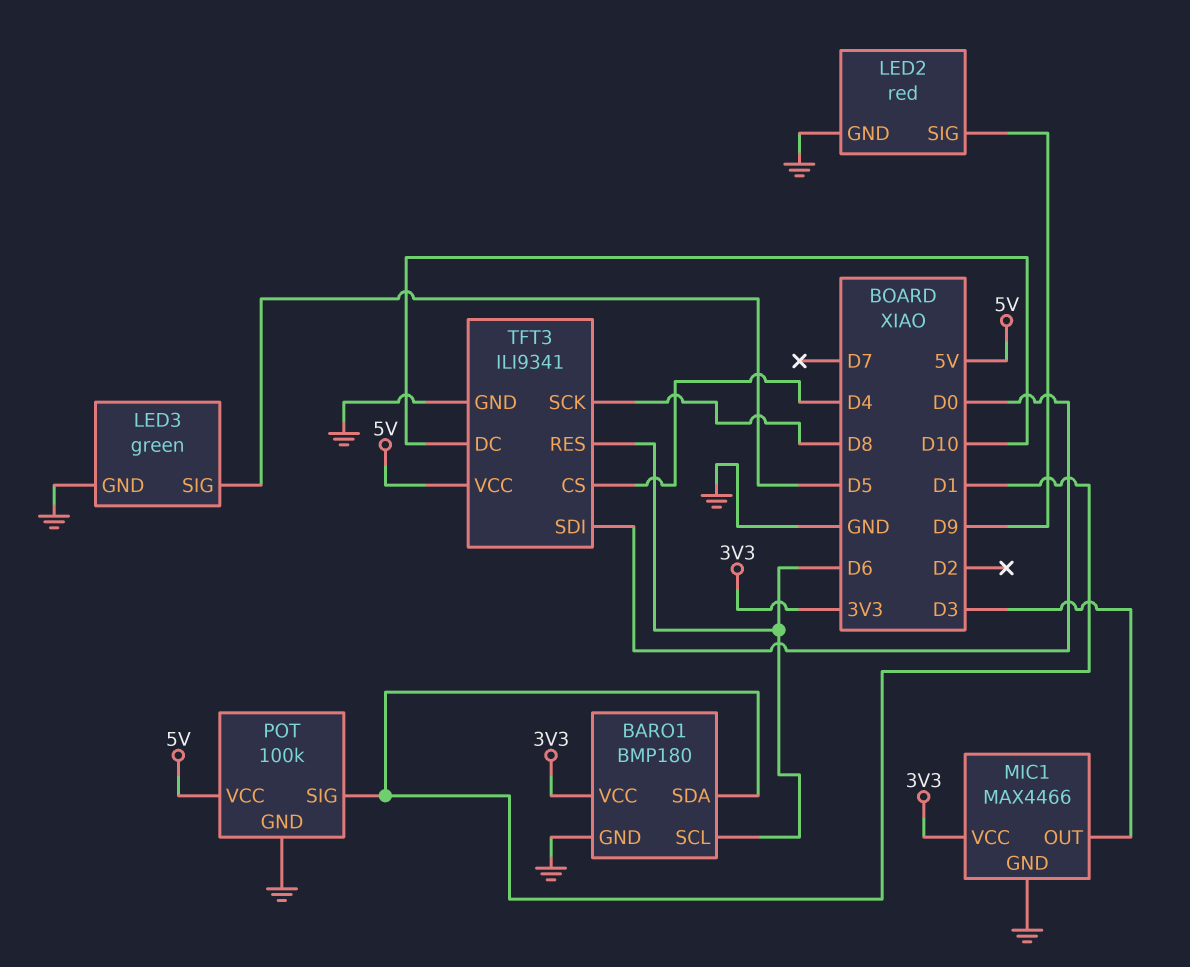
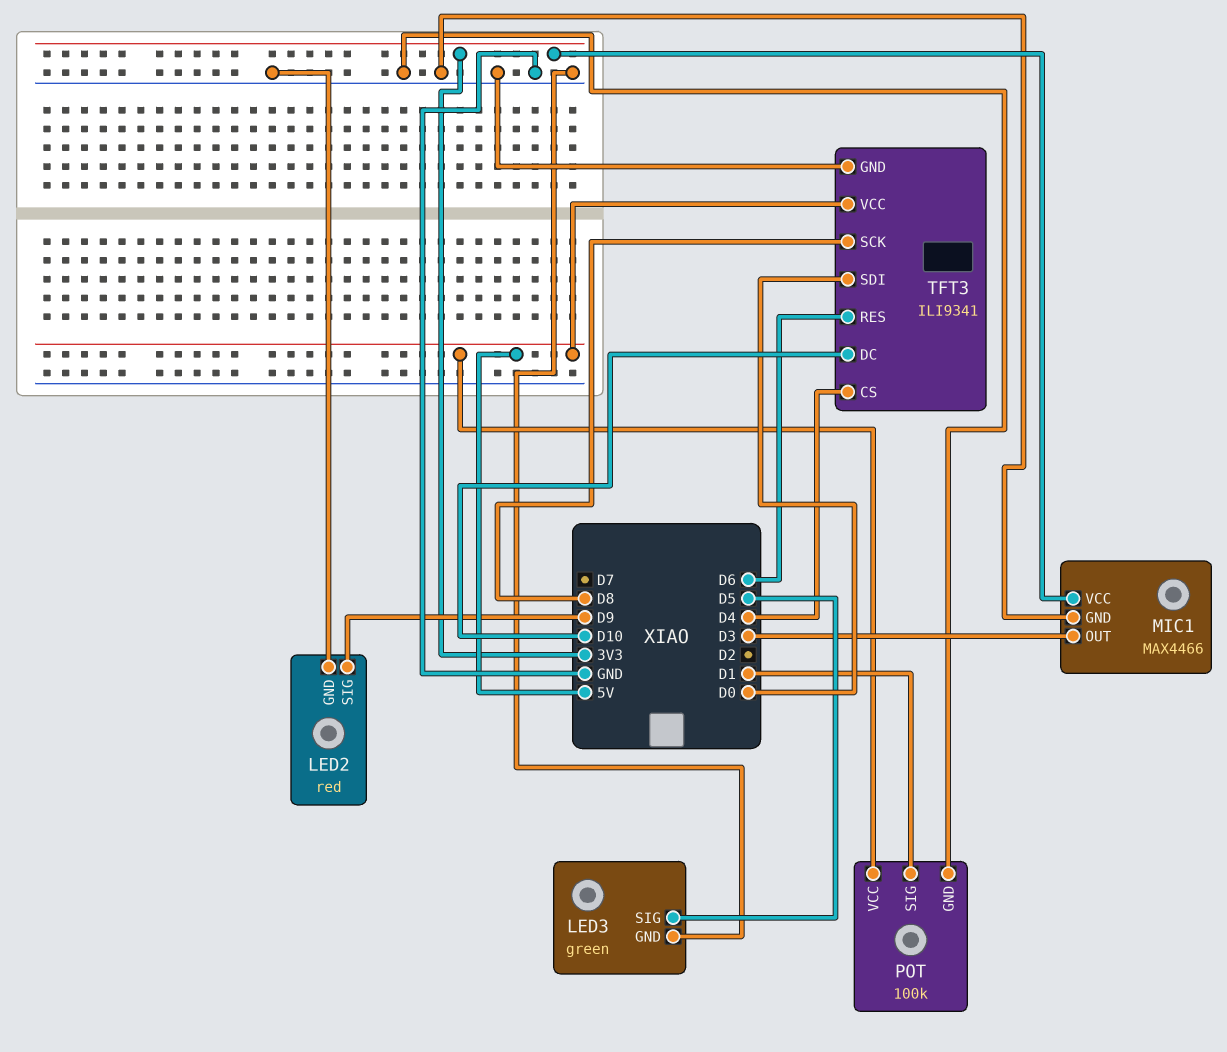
BARO1: BMP180 -> none
BARO1 pin GND: GND -> none
BARO1 pin SCL: D6 -> none
BARO1 pin SDA: D1 -> none
BARO1 pin VCC: 3V3 -> none

